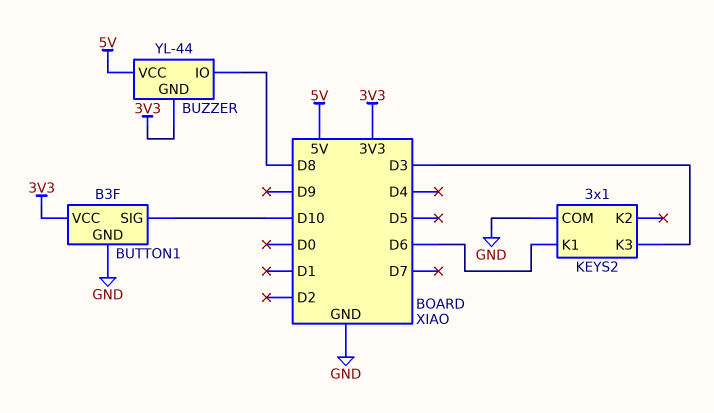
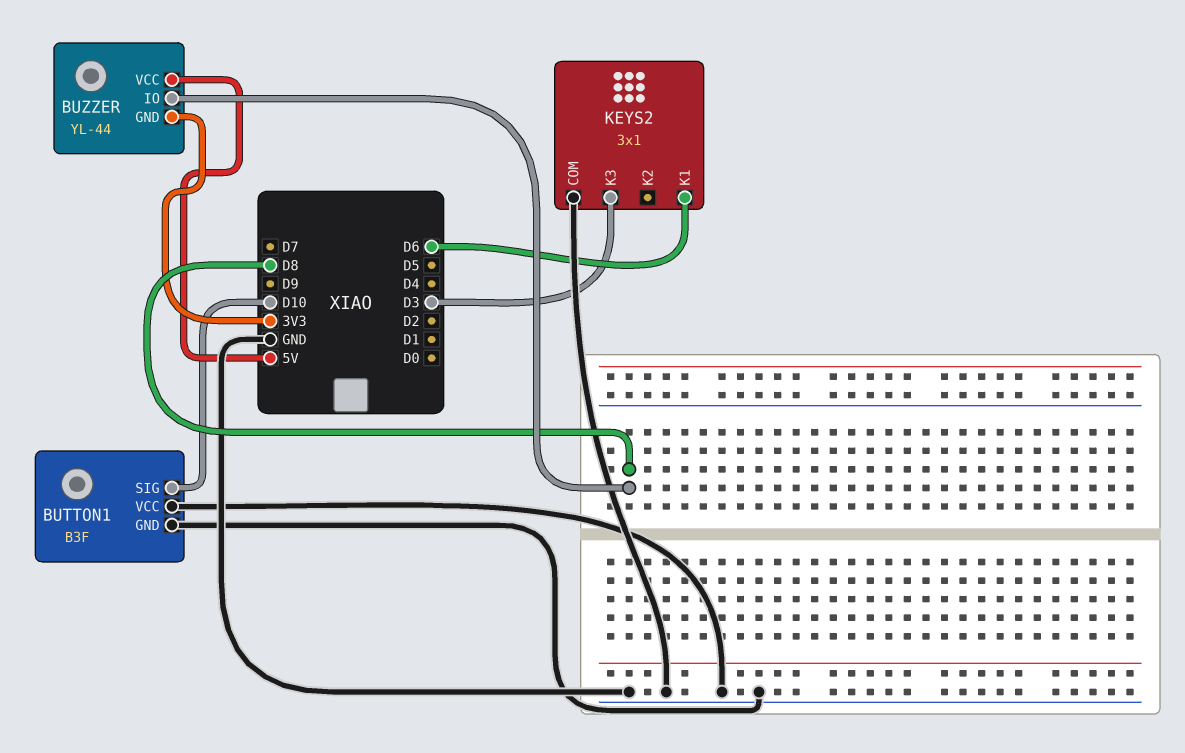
BUTTON1 pin VCC: 3V3 -> GND

